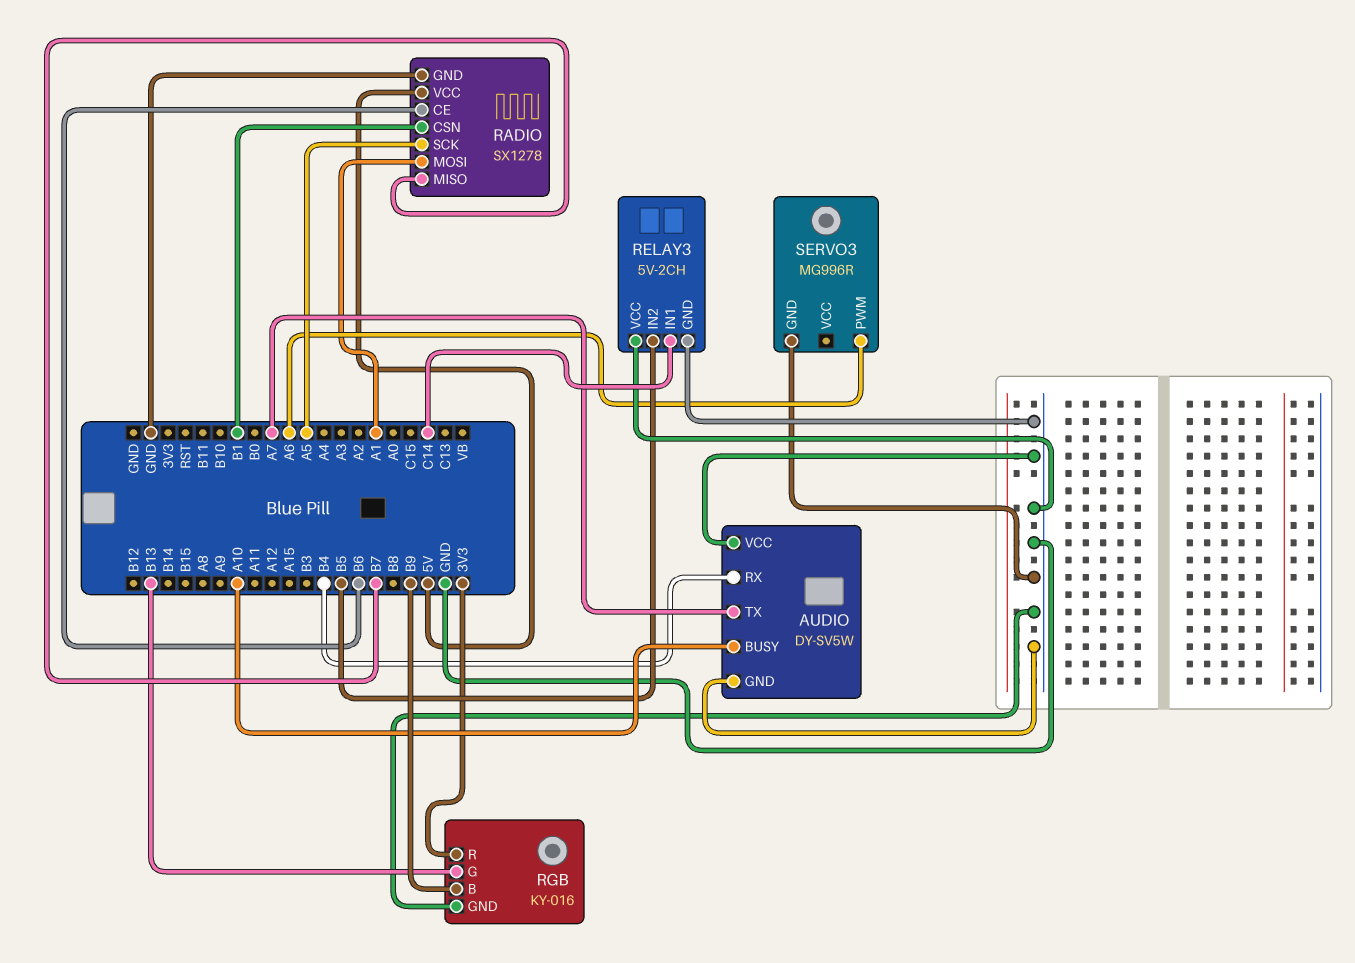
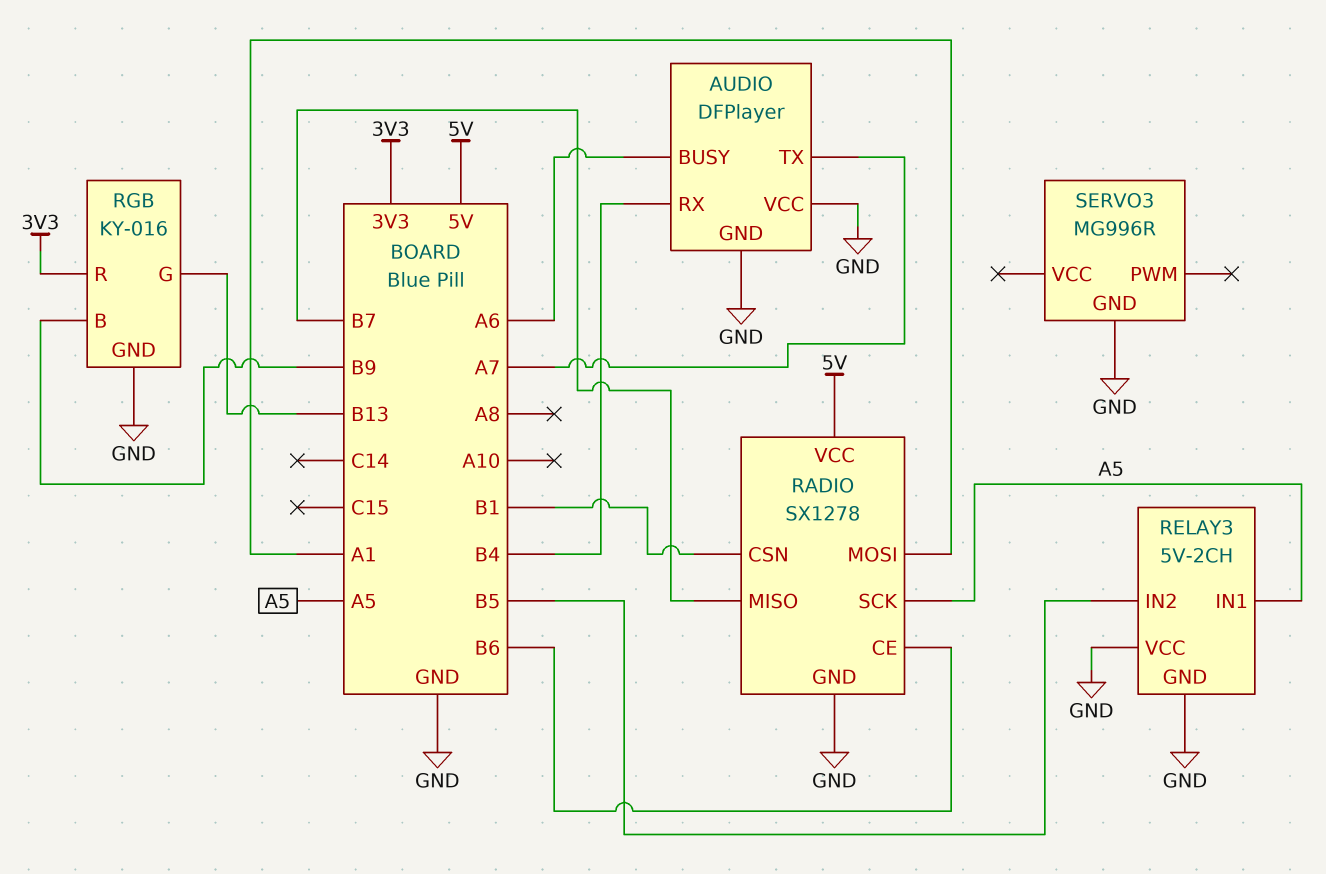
AUDIO: DY-SV5W -> DFPlayer
AUDIO pin BUSY: A10 -> A6
RELAY3 pin IN1: C14 -> A5
SERVO3 pin PWM: A6 -> none

